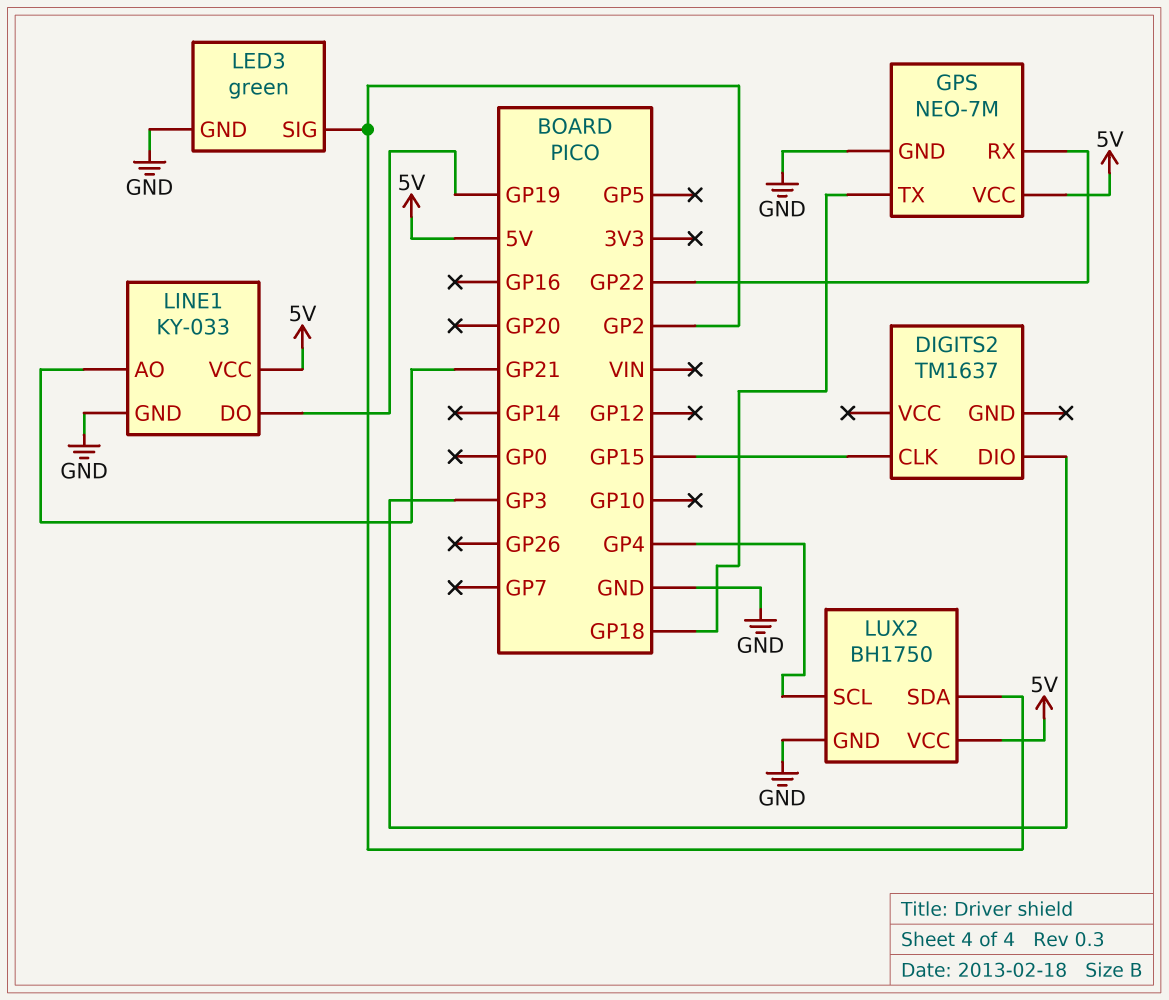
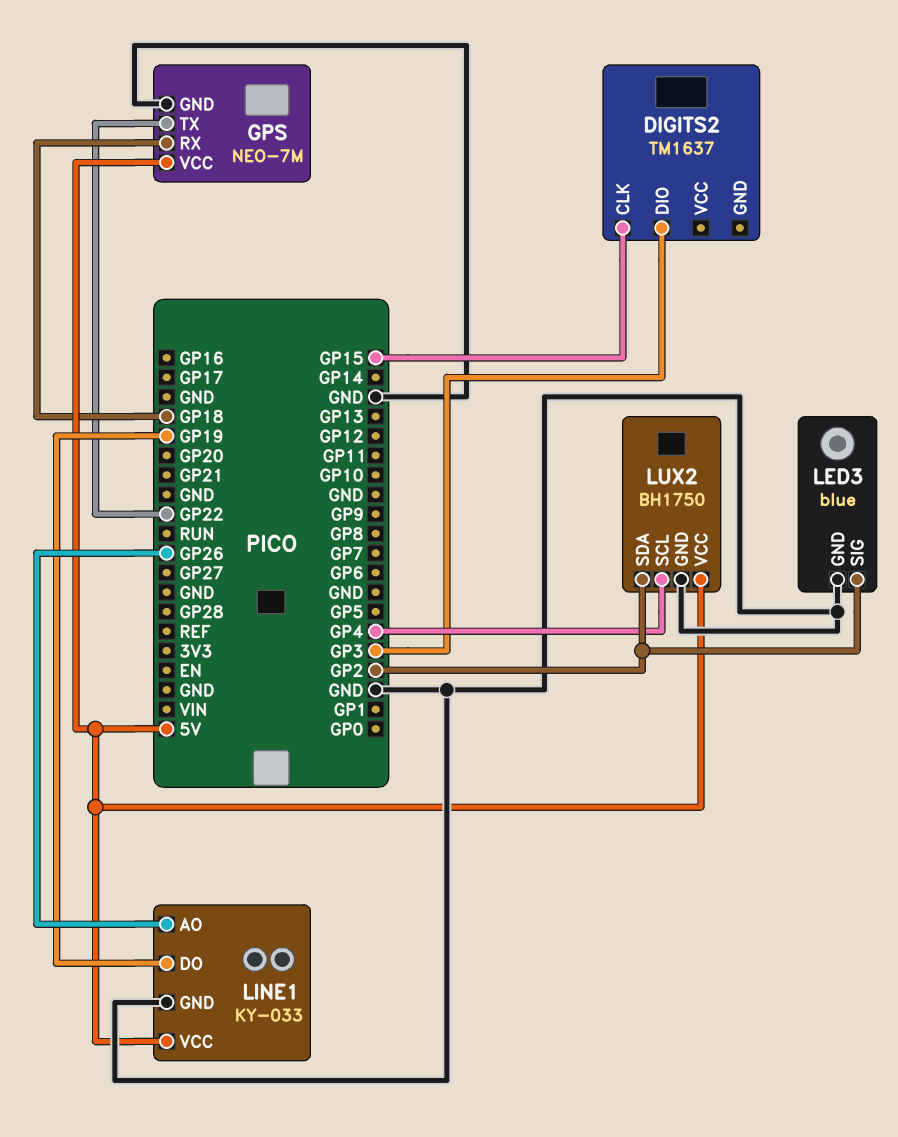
GPS pin RX: GP22 -> GP18
GPS pin TX: GP18 -> GP22
LED3: green -> blue
LINE1 pin AO: GP21 -> GP26

